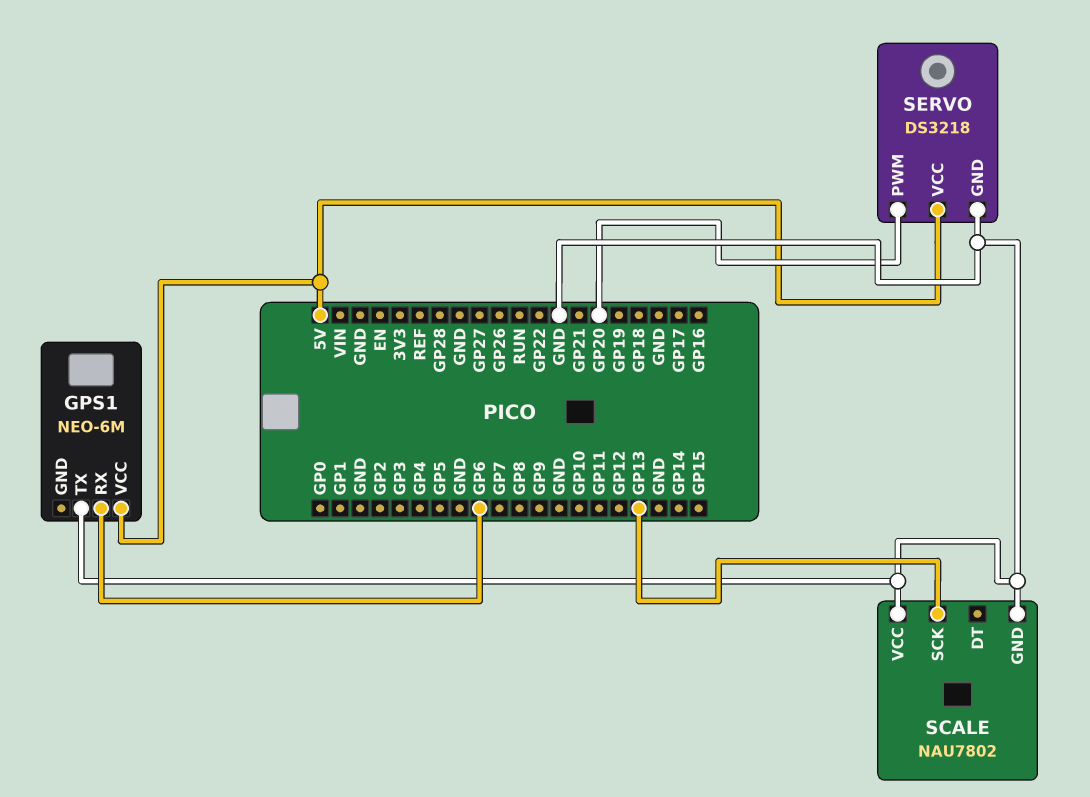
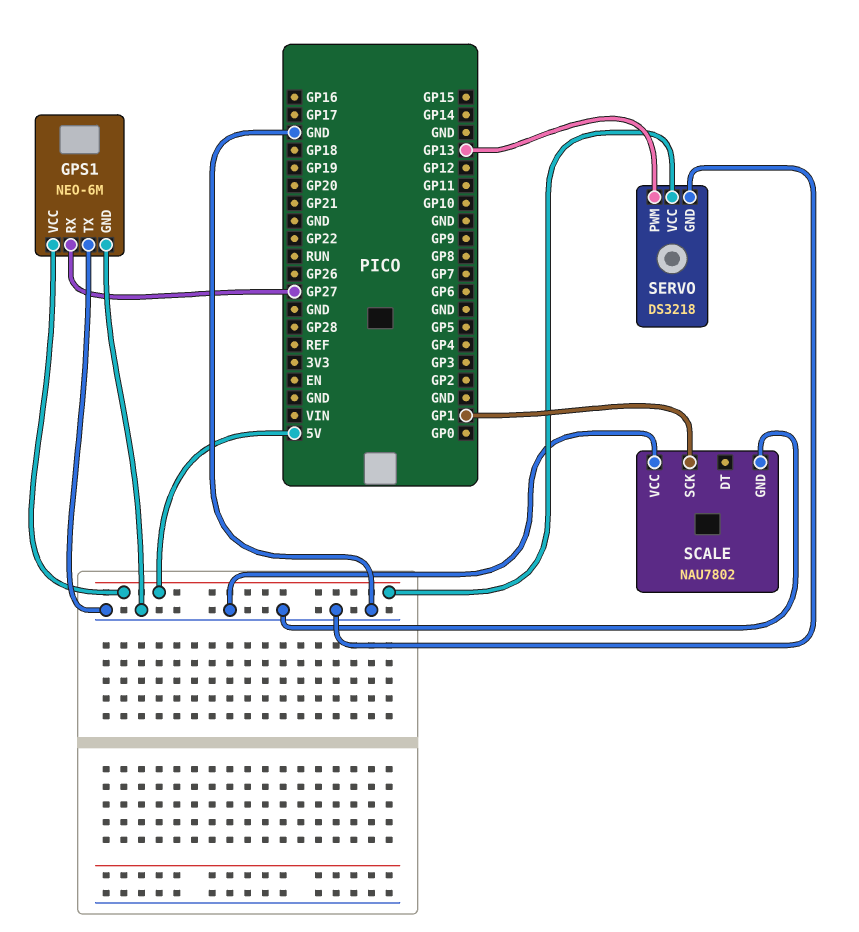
GPS1 pin GND: none -> GND
GPS1 pin RX: GP6 -> GP27
SCALE pin SCK: GP13 -> GP1
SERVO pin PWM: GP20 -> GP13

